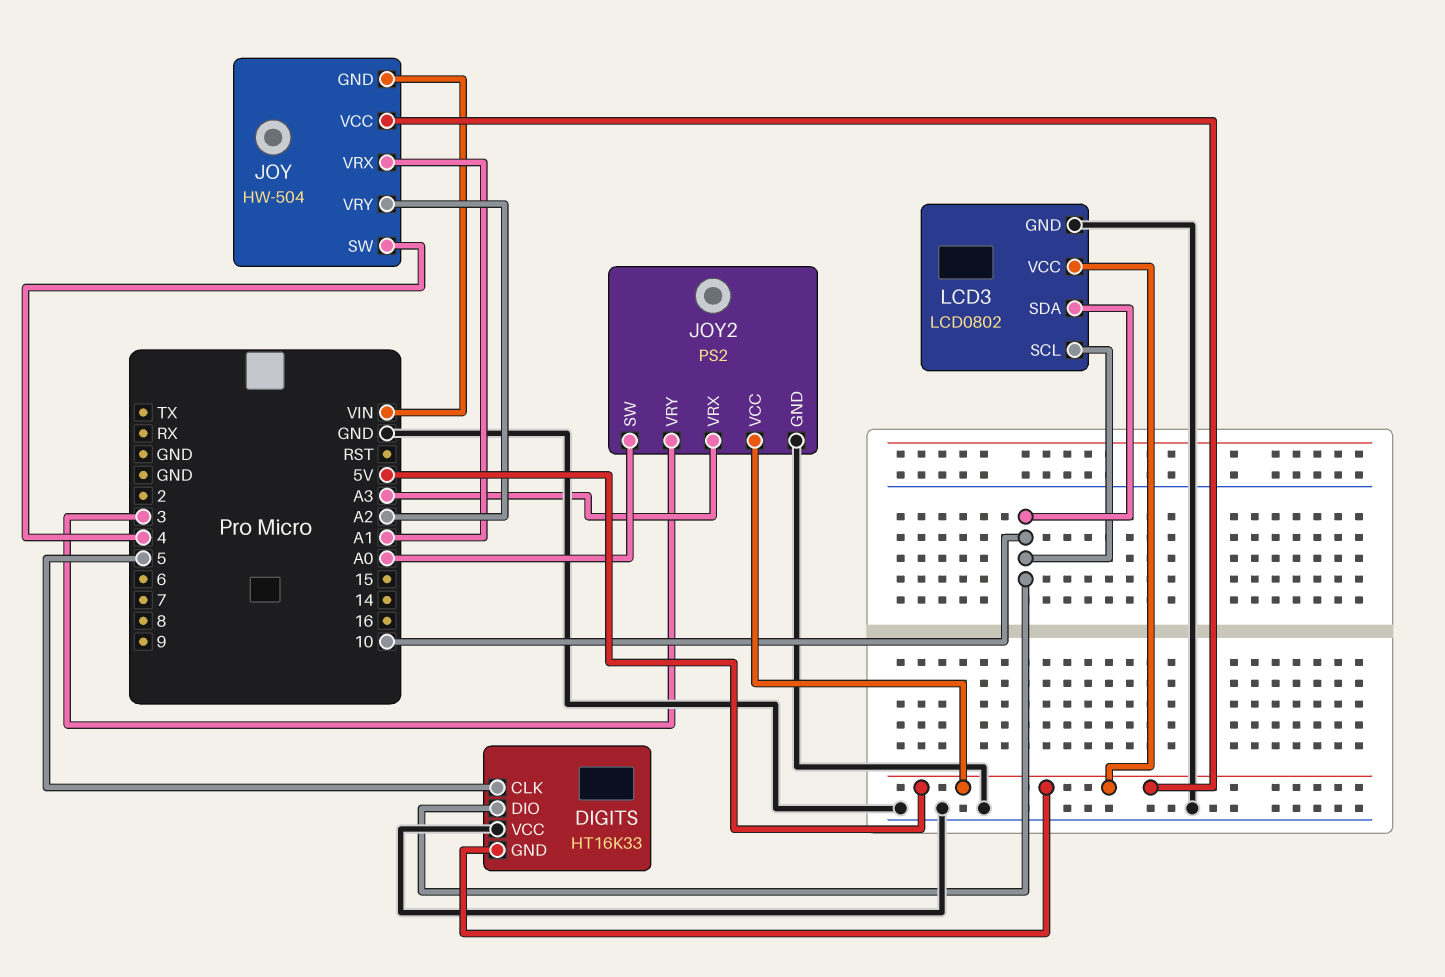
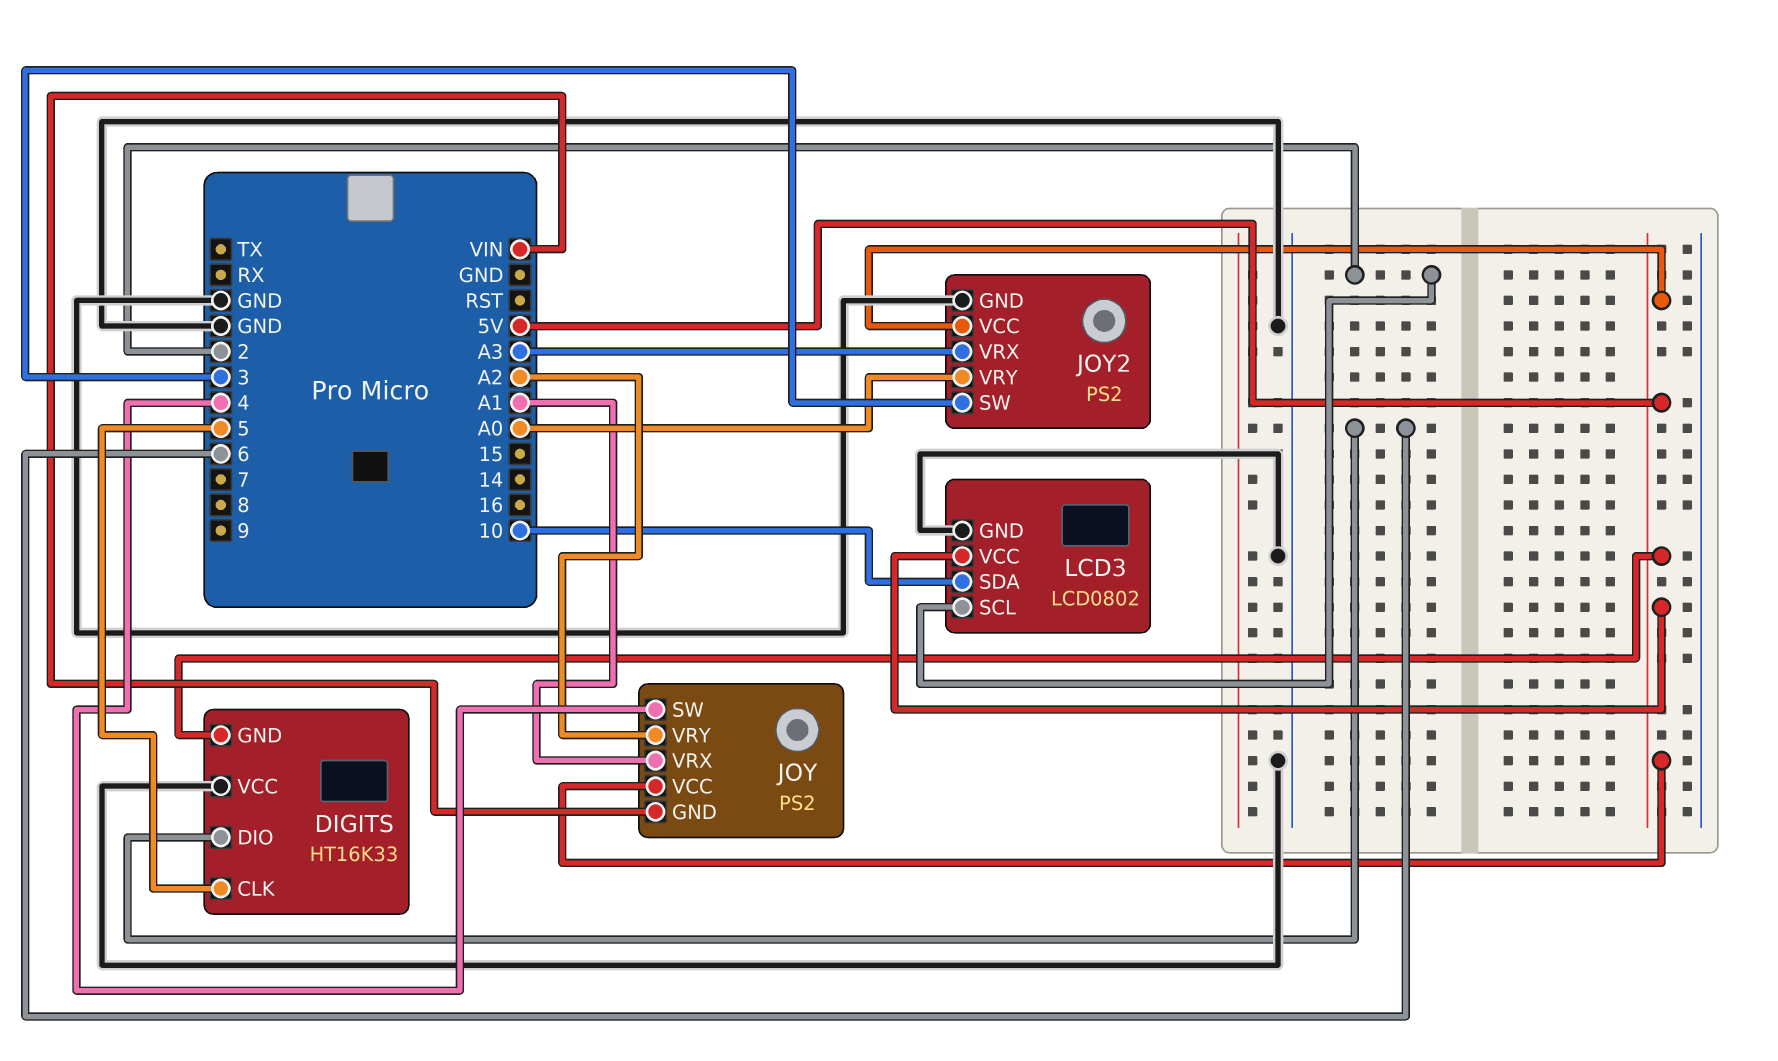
DIGITS pin DIO: 10 -> 6
JOY: HW-504 -> PS2
JOY2 pin SW: A0 -> 3
JOY2 pin VRY: 3 -> A0
LCD3 pin SCL: 10 -> 2

